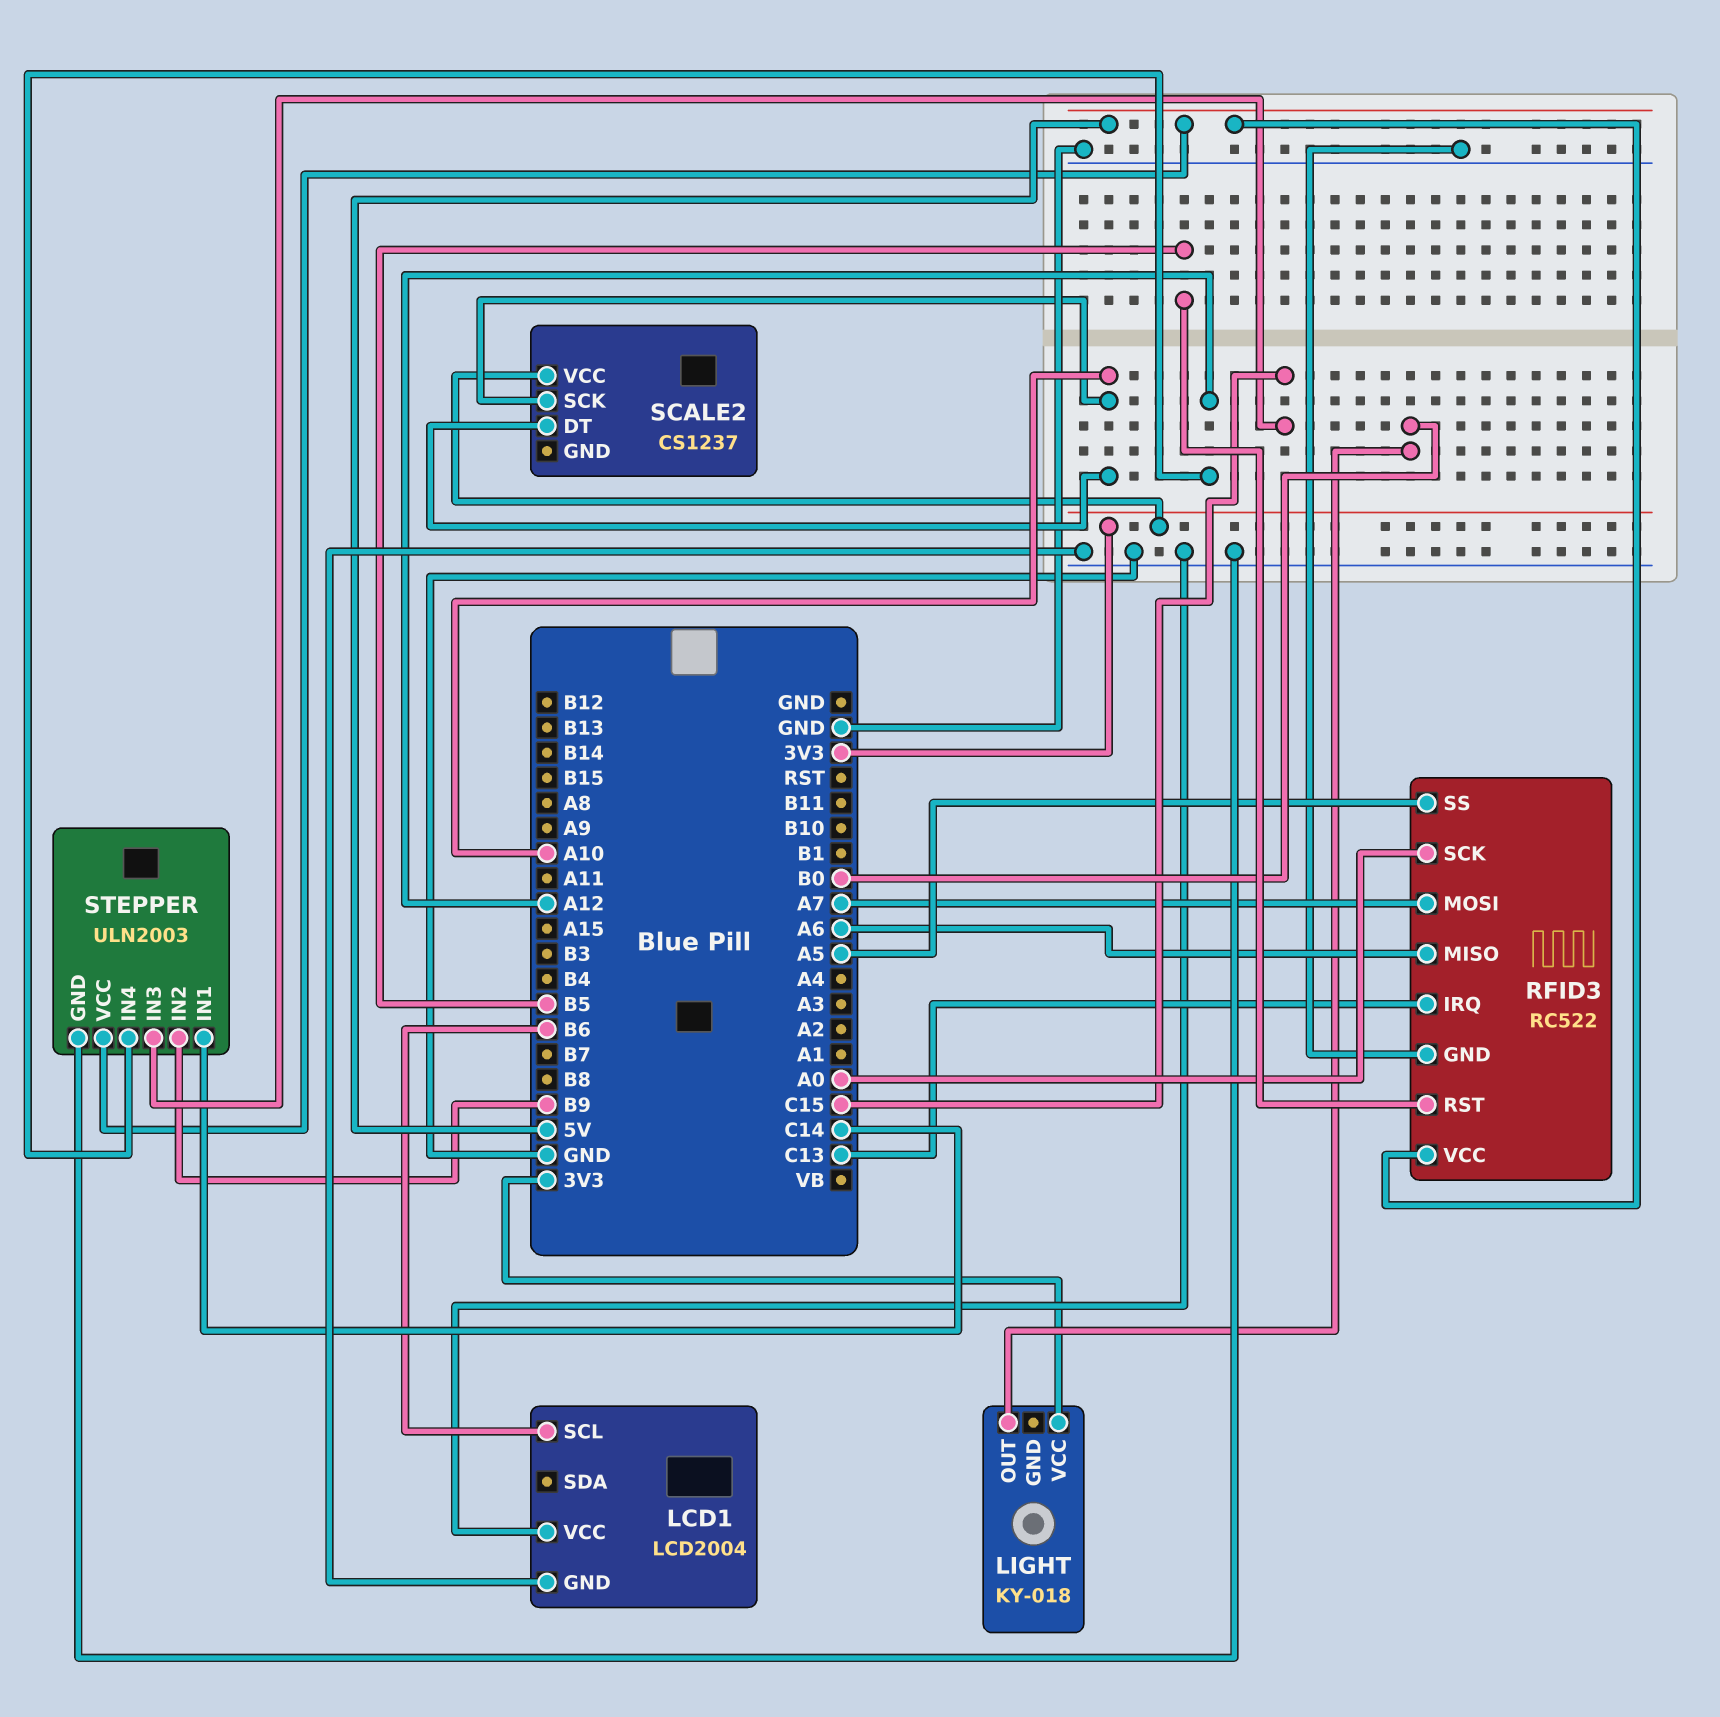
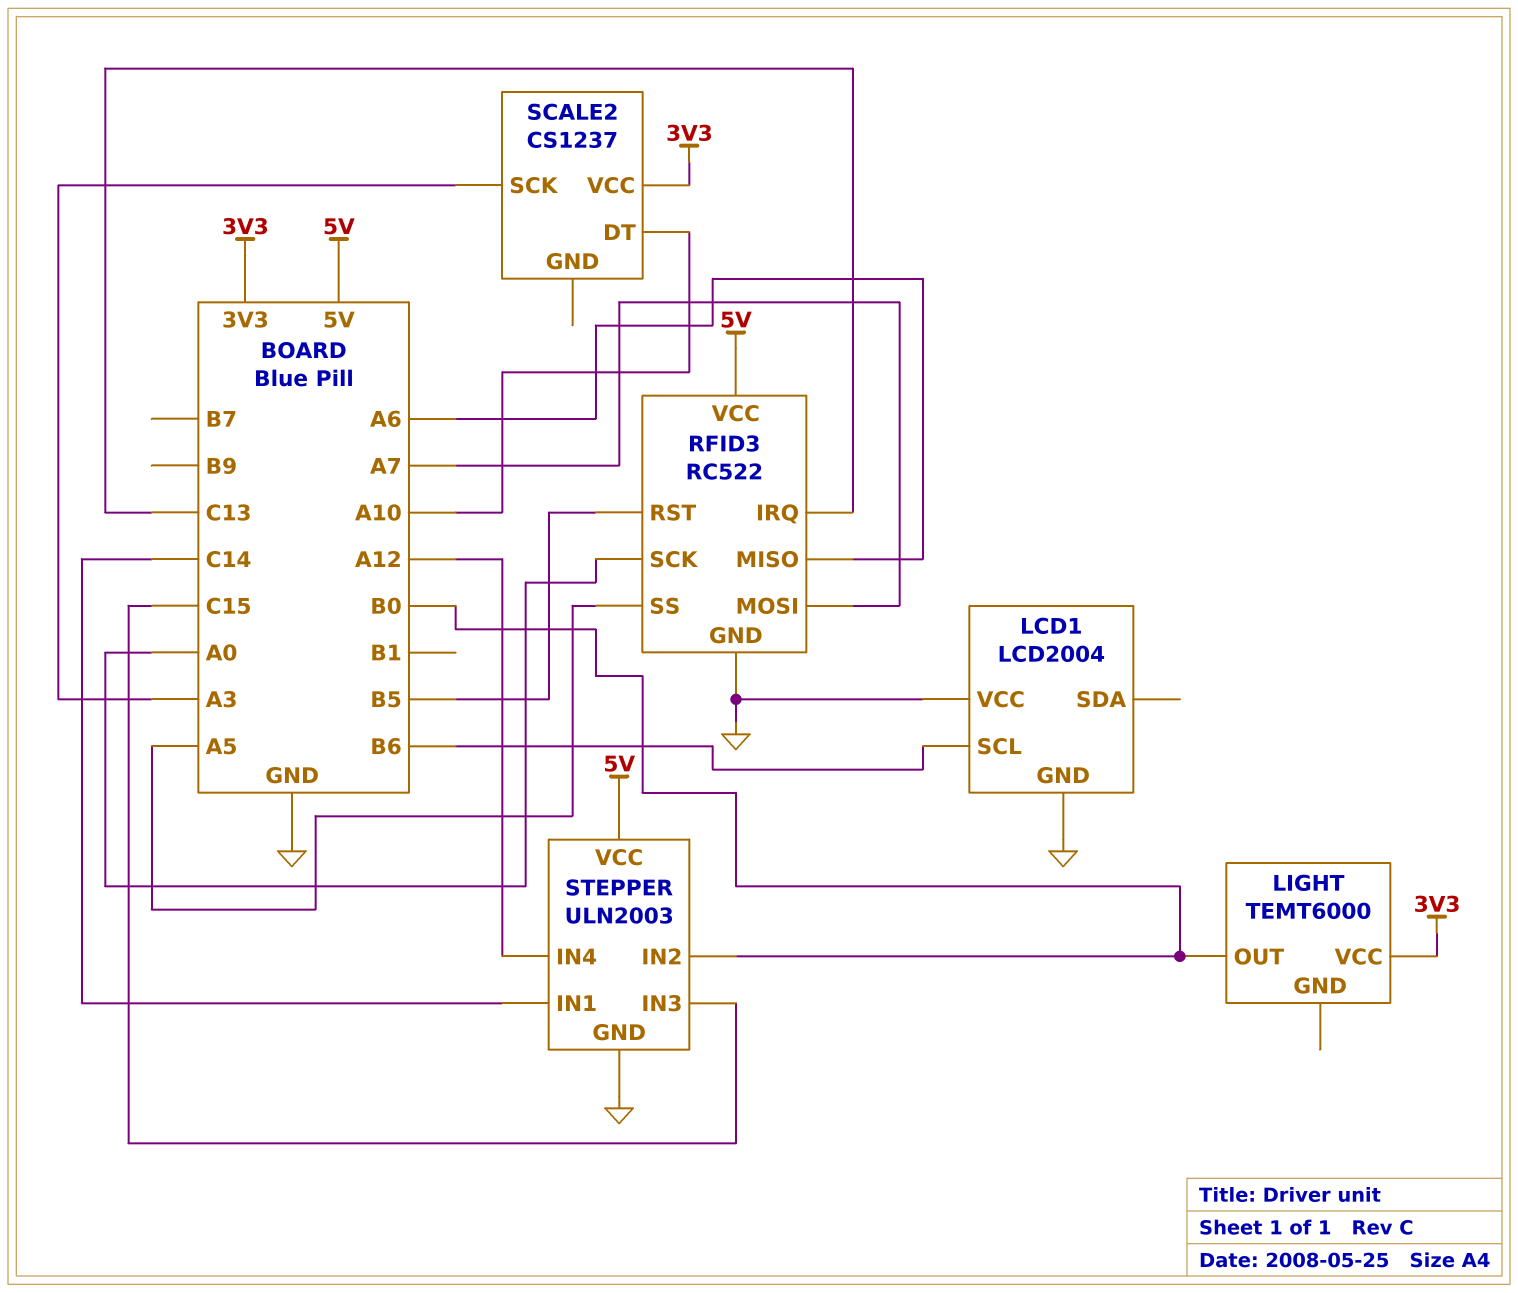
LIGHT: KY-018 -> TEMT6000
SCALE2 pin SCK: A10 -> A3
STEPPER pin IN2: B9 -> B0

